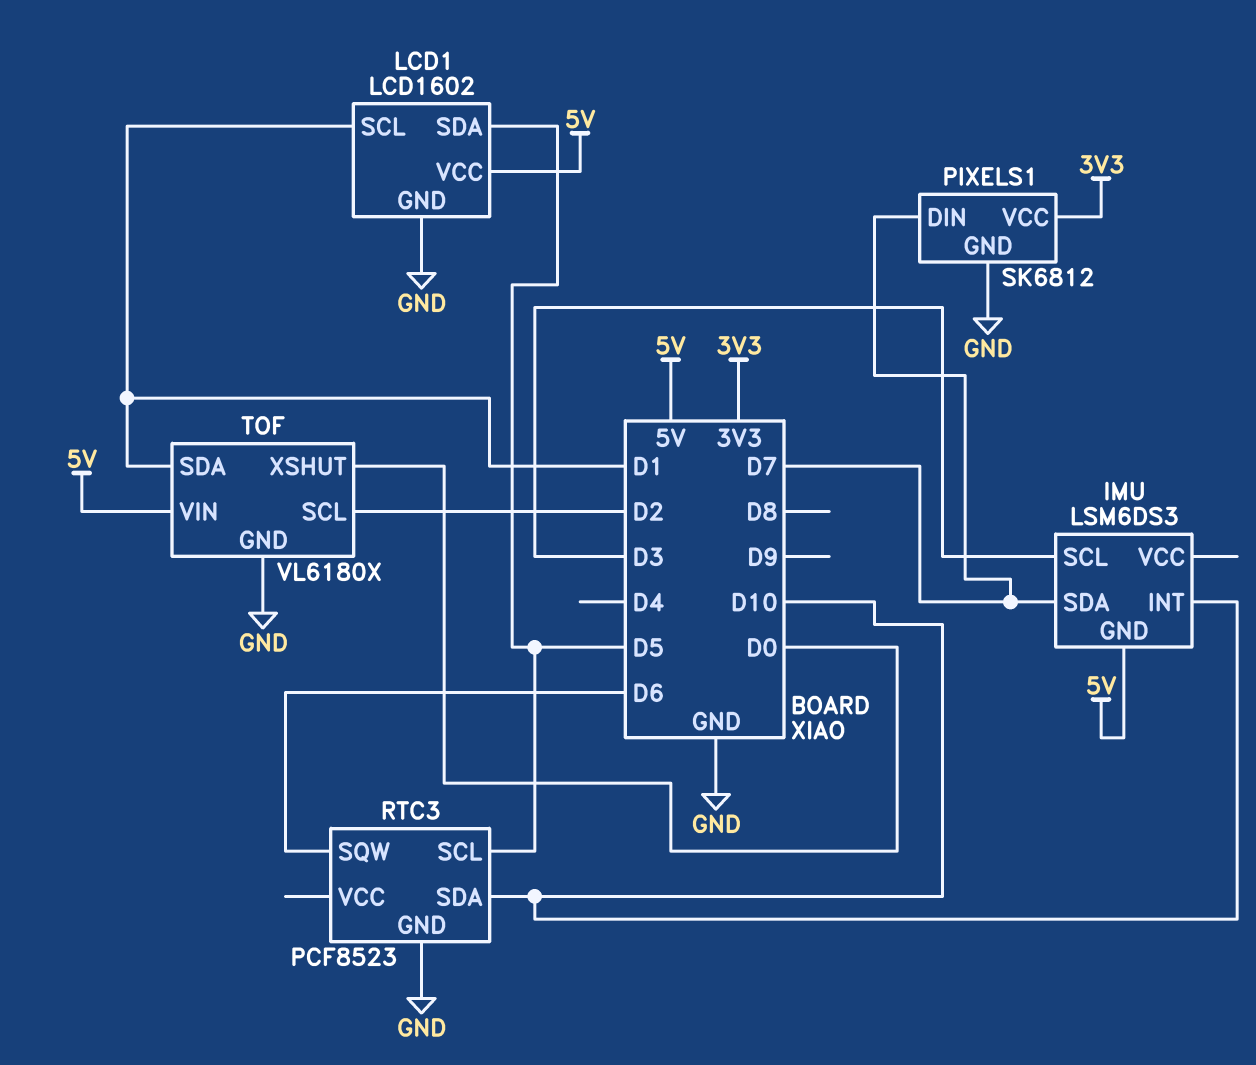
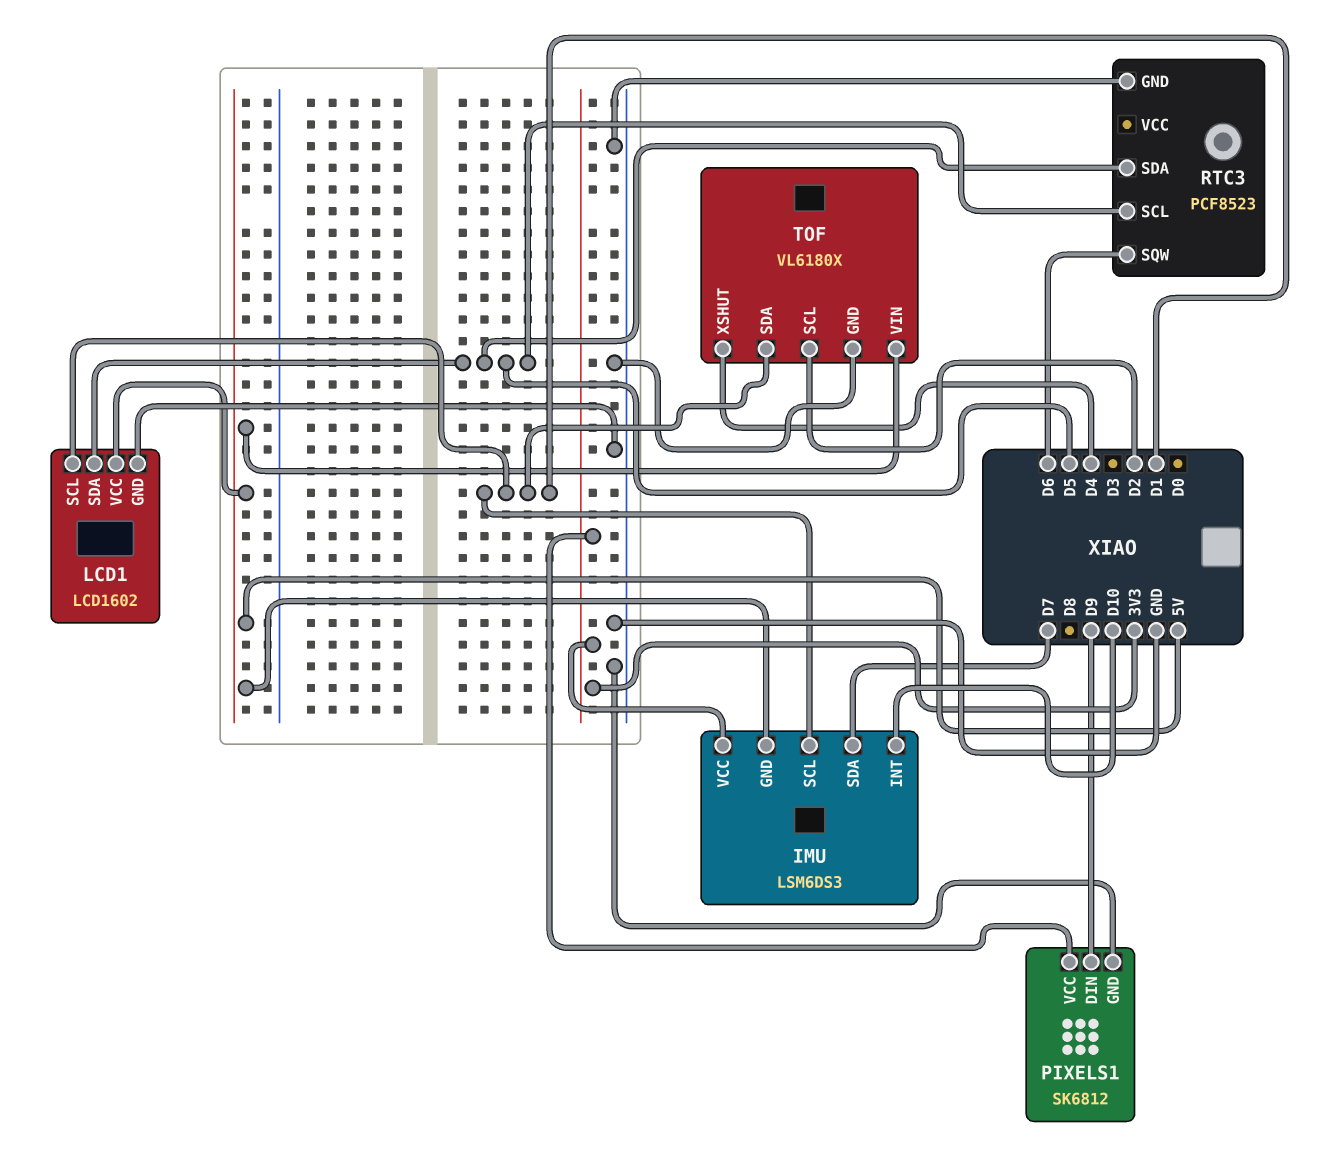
IMU pin SCL: D3 -> D1
IMU pin VCC: none -> 3V3
PIXELS1 pin DIN: D7 -> D9
RTC3 pin SDA: D10 -> D5
TOF pin XSHUT: D0 -> D4

